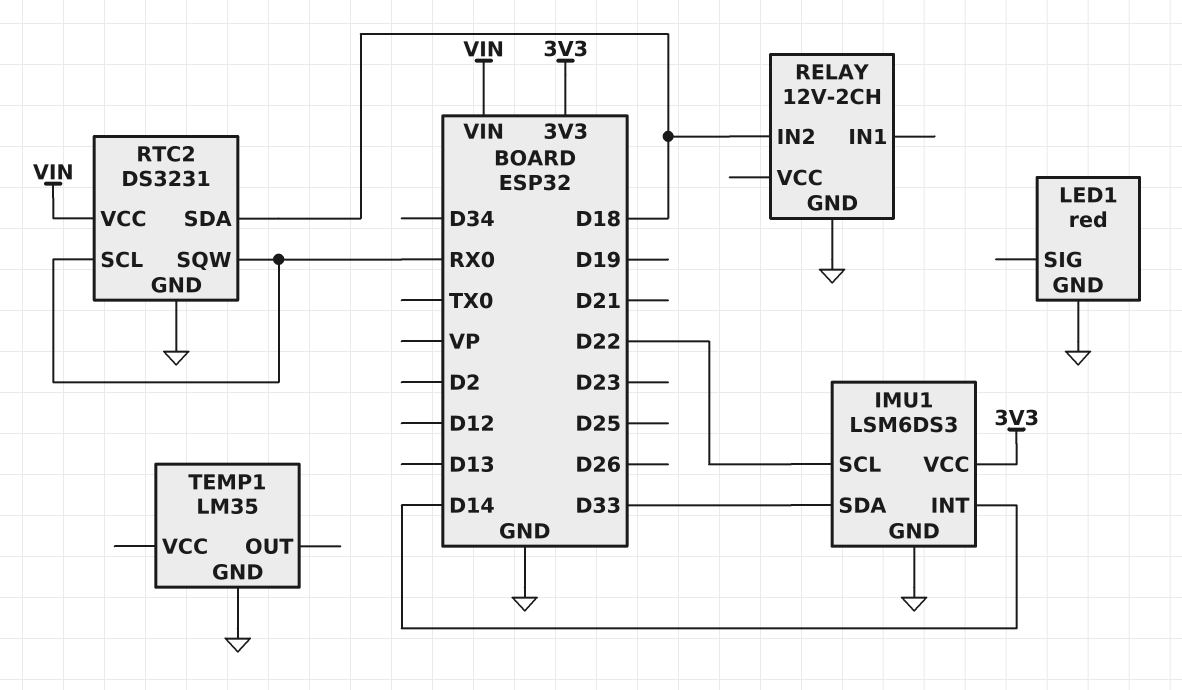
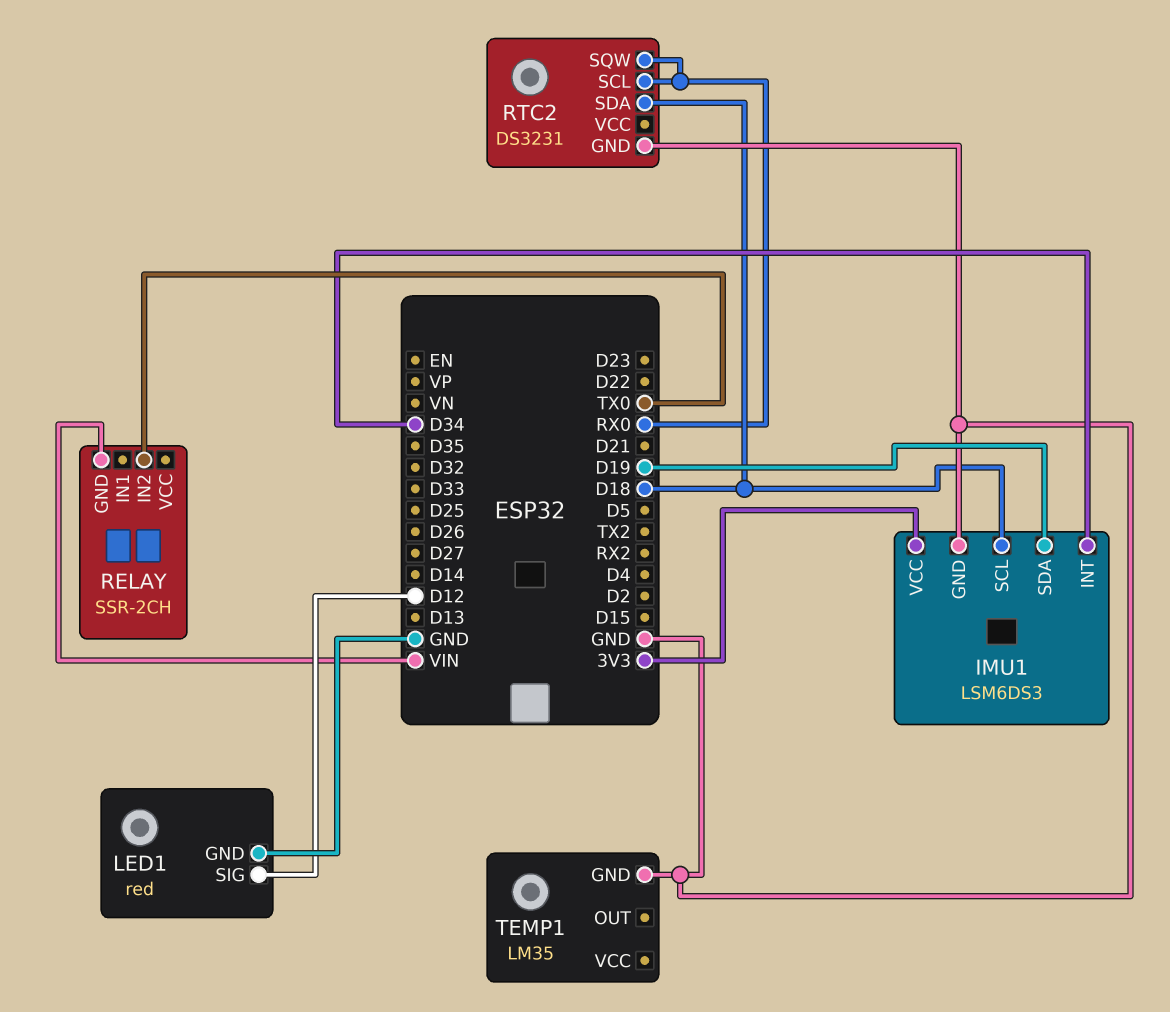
IMU1 pin INT: D14 -> D34
IMU1 pin SCL: D22 -> D18
IMU1 pin SDA: D33 -> D19
LED1 pin SIG: none -> D12
RELAY: 12V-2CH -> SSR-2CH
RELAY pin GND: GND -> VIN
RELAY pin IN2: D18 -> TX0
RTC2 pin VCC: VIN -> none

